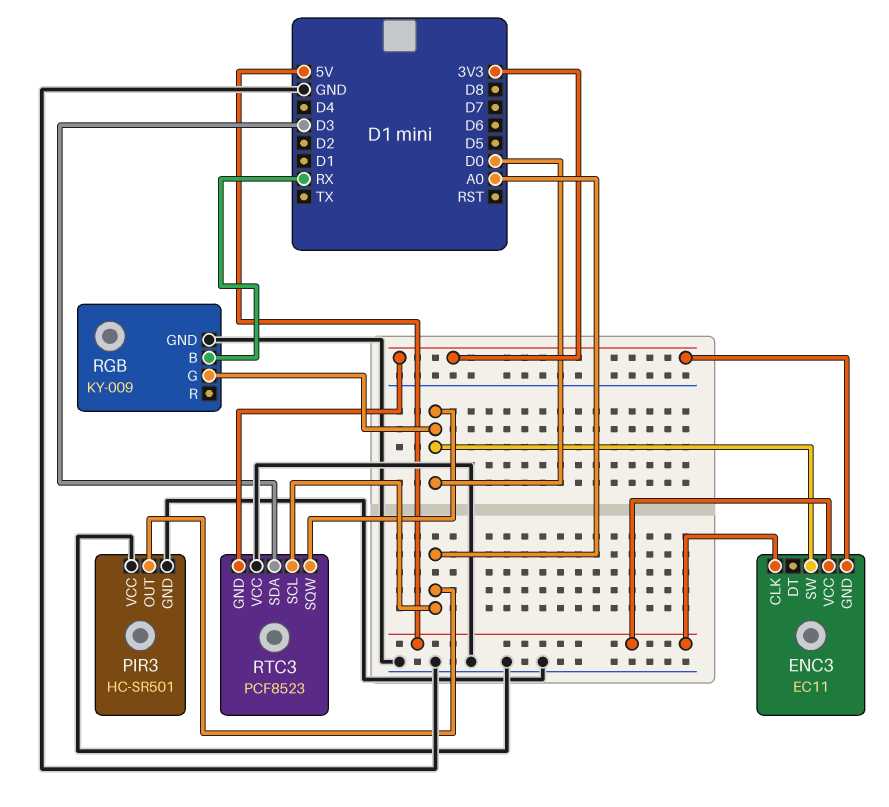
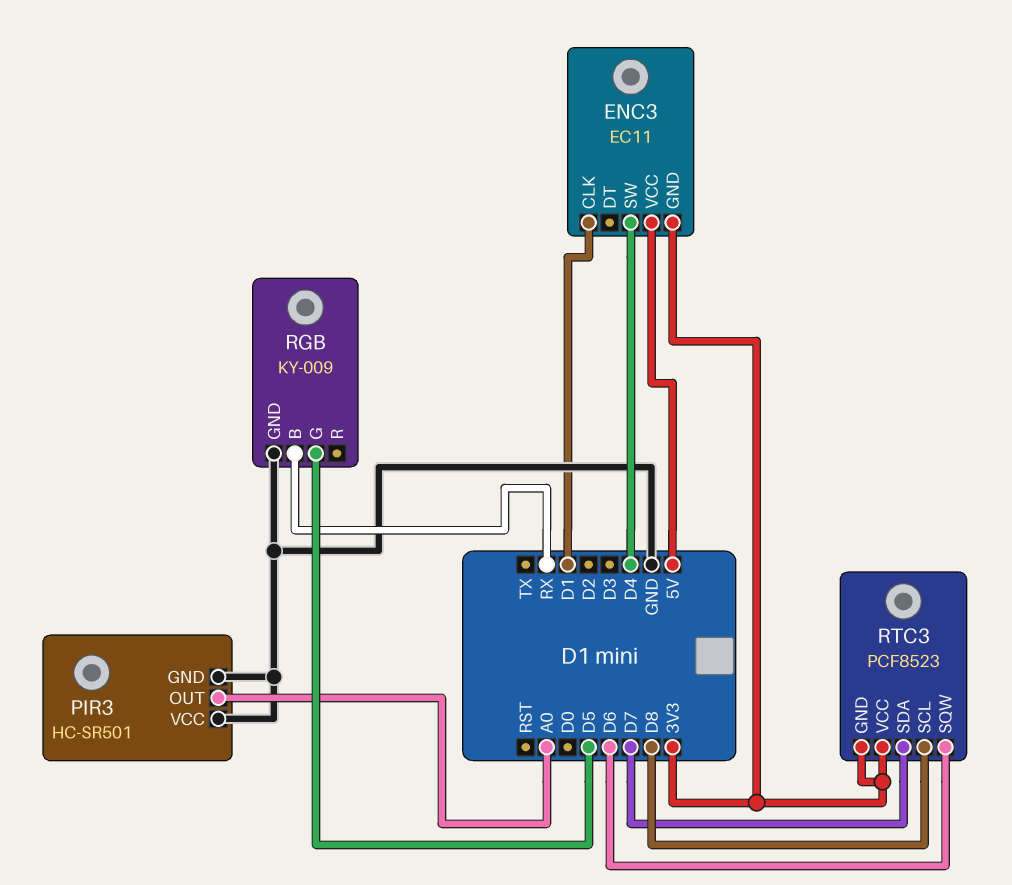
ENC3 pin CLK: 5V -> D1
ENC3 pin SW: D0 -> D4
RGB pin G: D0 -> D5
RTC3 pin SCL: A0 -> D8
RTC3 pin SDA: D3 -> D7
RTC3 pin SQW: D0 -> D6
RTC3 pin VCC: GND -> 3V3

